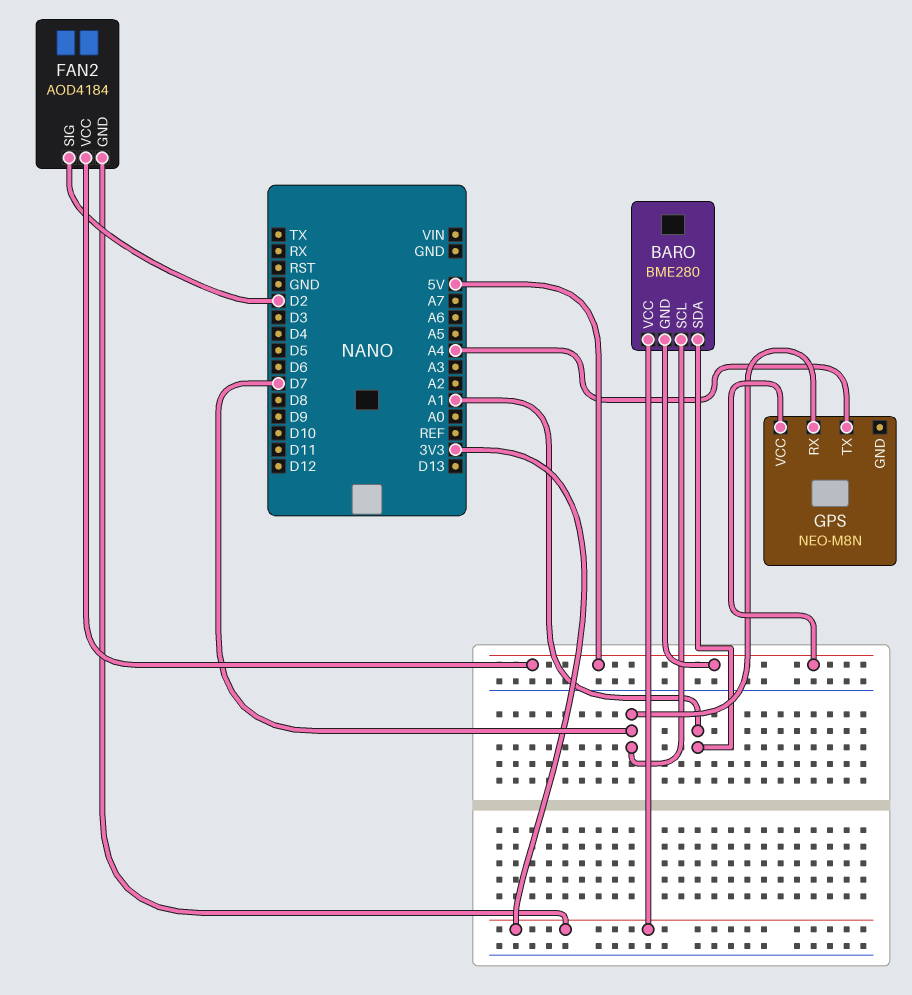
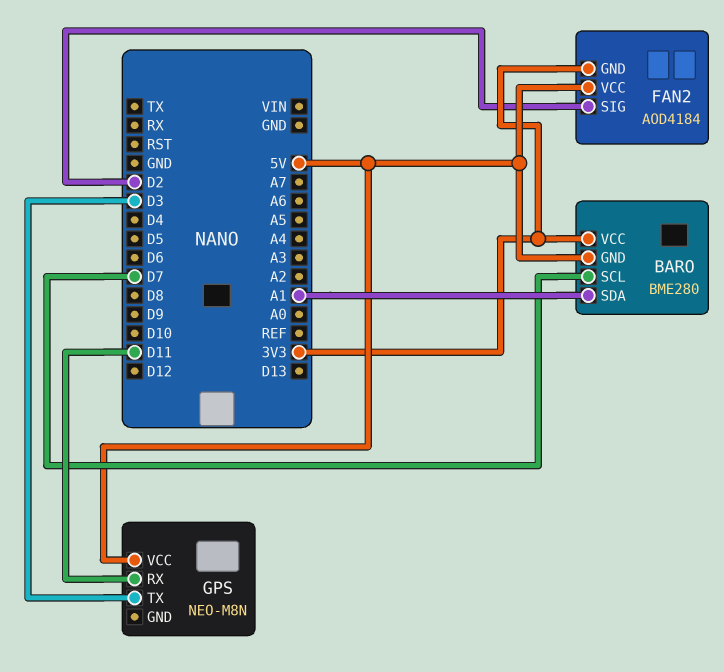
GPS pin RX: D7 -> D11
GPS pin TX: A4 -> D3

